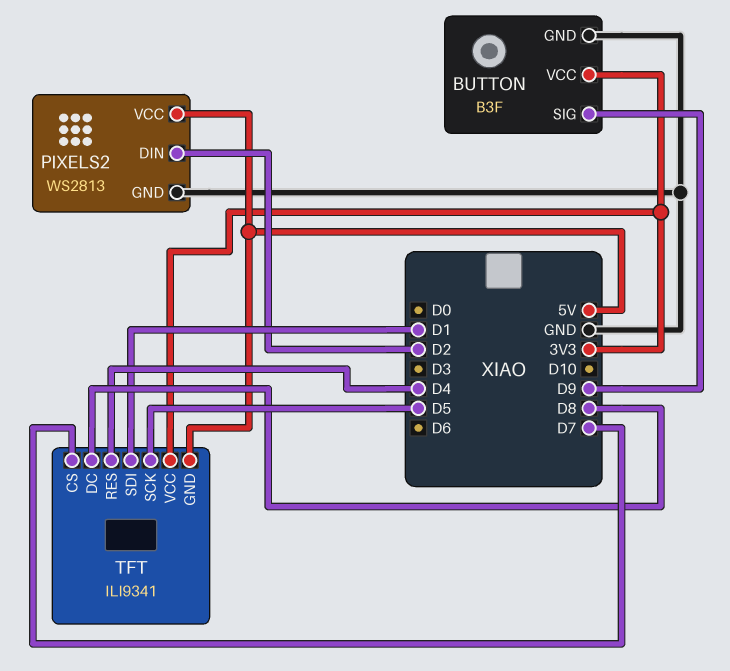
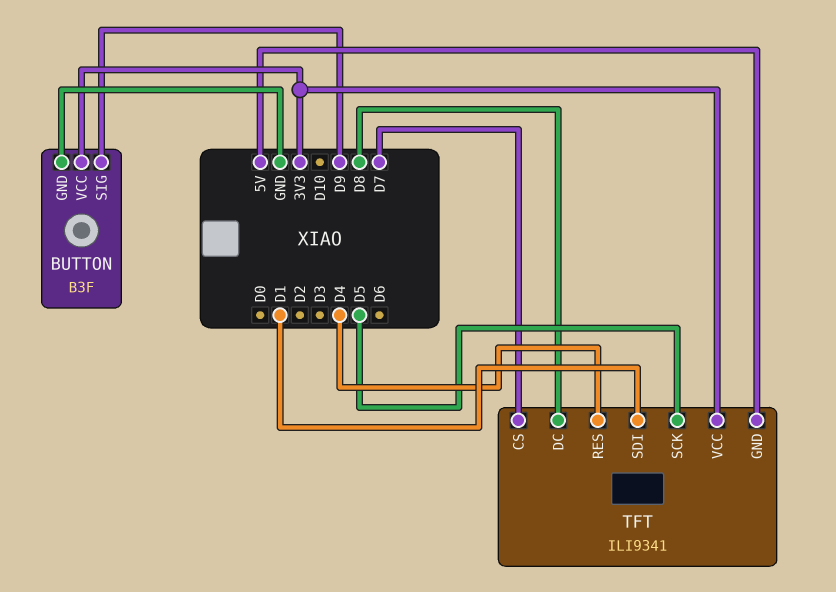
PIXELS2: WS2813 -> none
PIXELS2 pin DIN: D2 -> none
PIXELS2 pin GND: GND -> none
PIXELS2 pin VCC: 5V -> none

